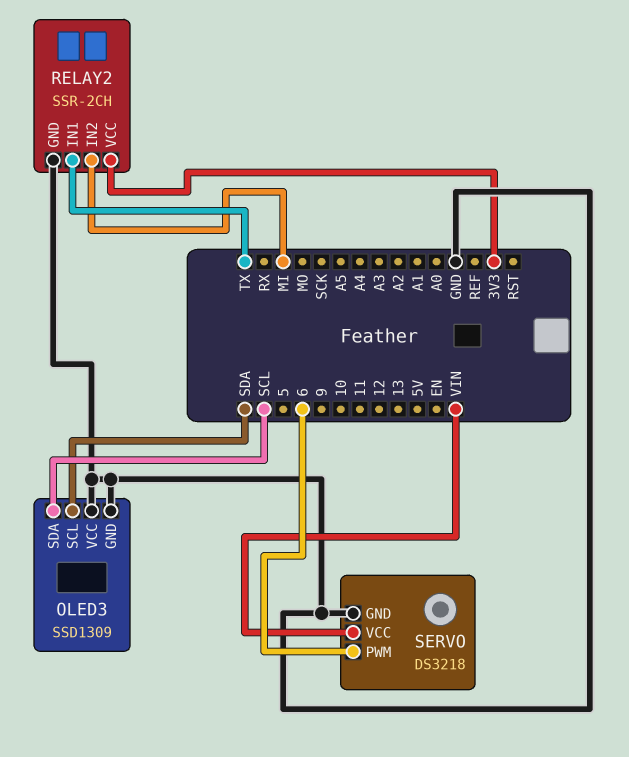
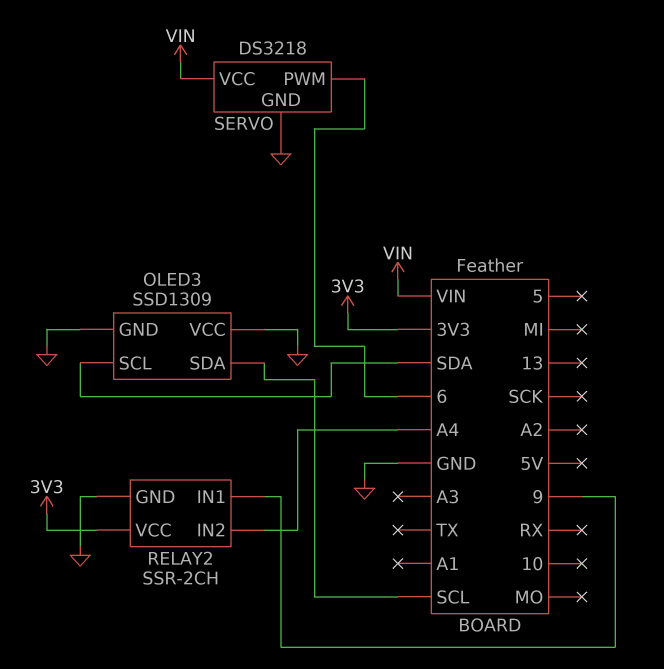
RELAY2 pin IN1: TX -> 9
RELAY2 pin IN2: MI -> A4

